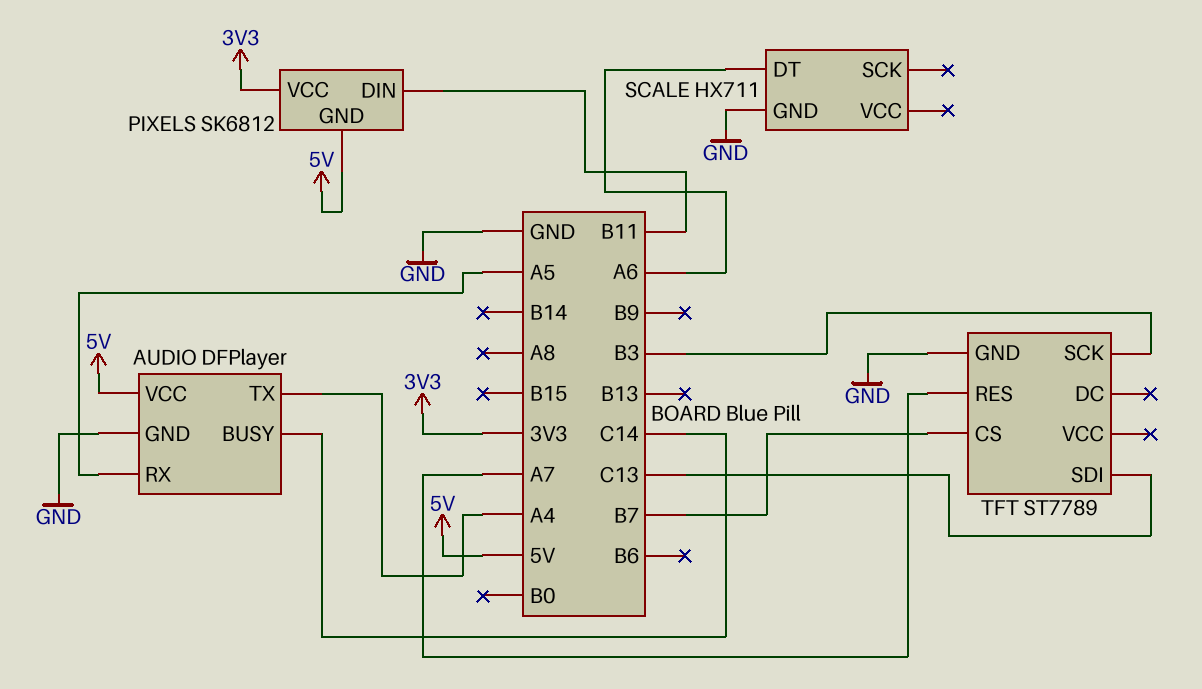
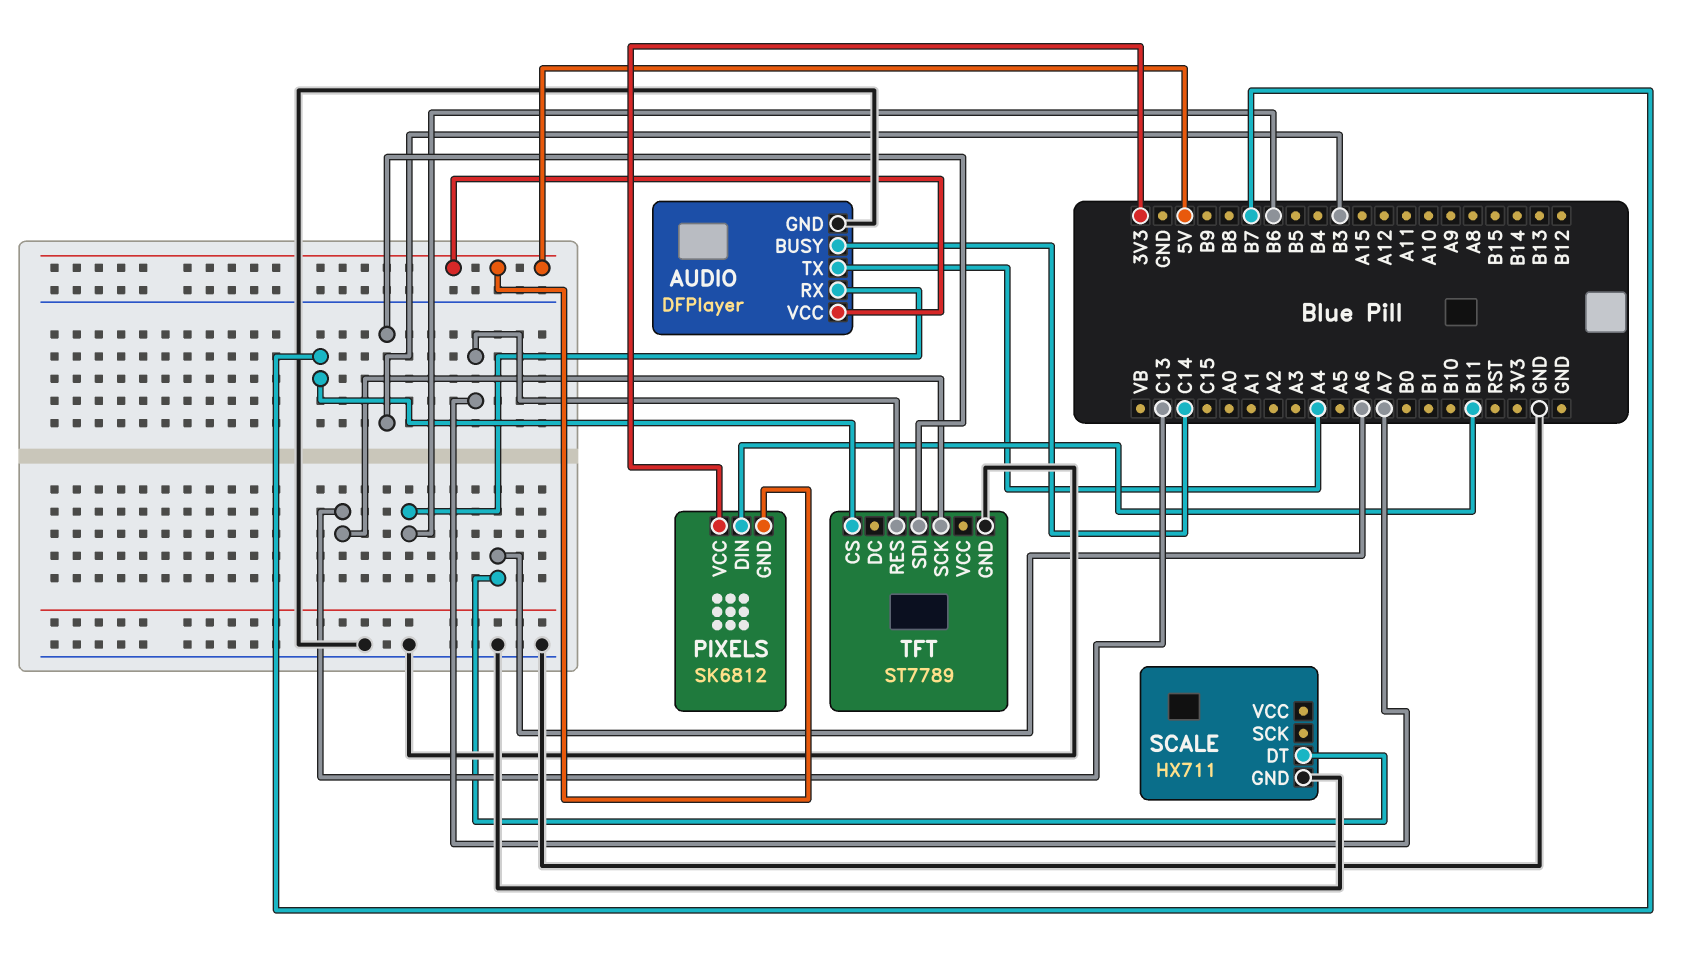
AUDIO pin RX: A5 -> B6
TFT pin SCK: B3 -> C13
TFT pin SDI: C13 -> B3

